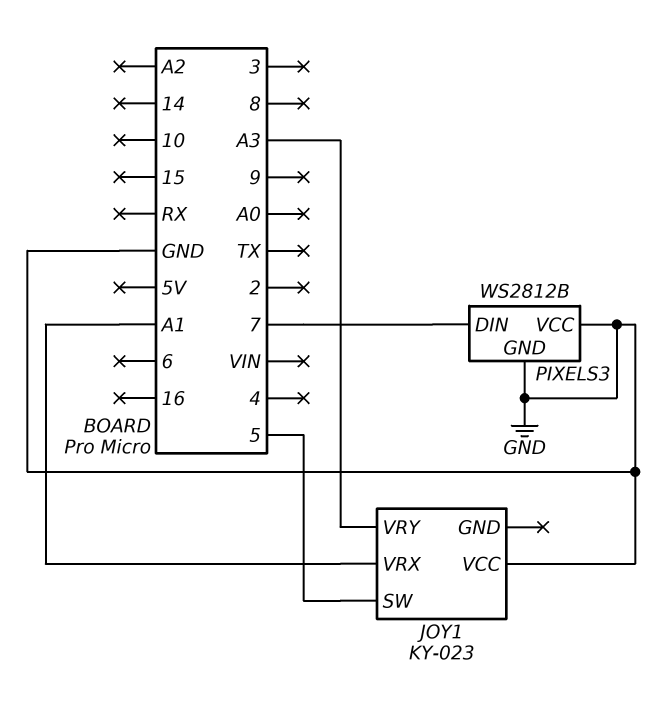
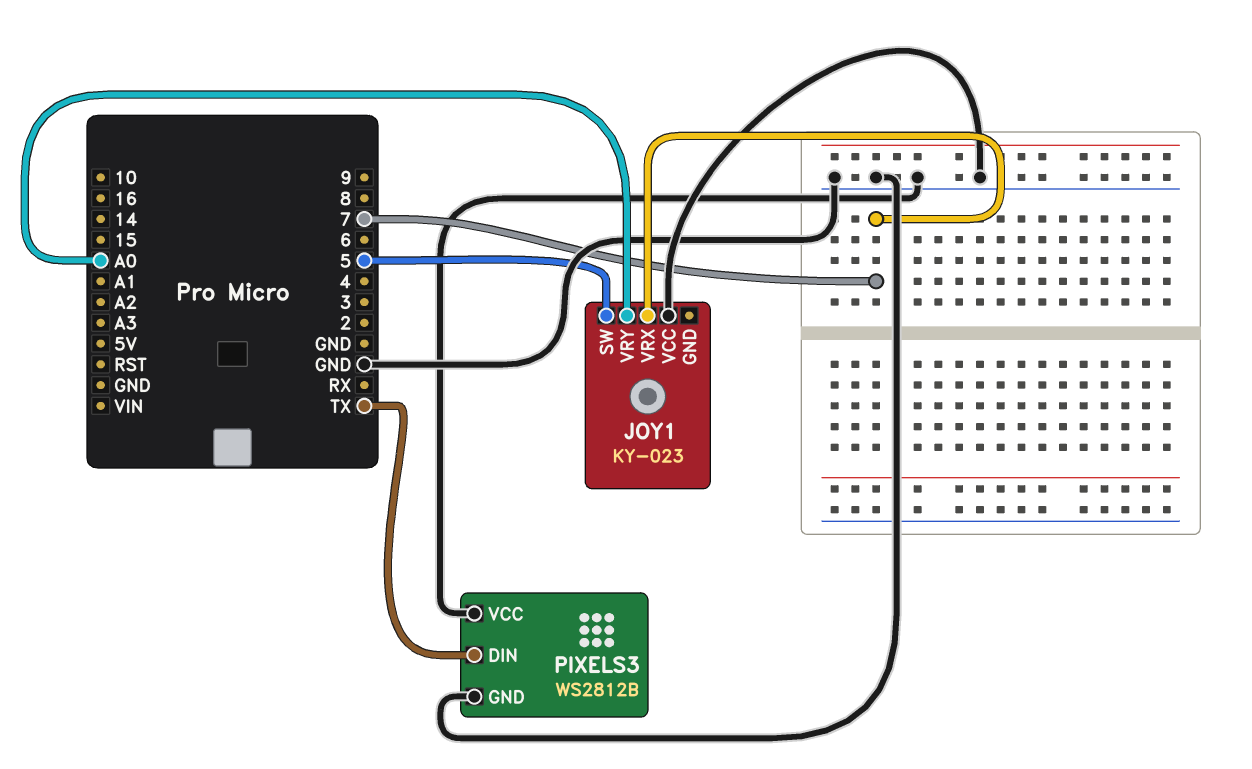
JOY1 pin VRX: A1 -> 7
JOY1 pin VRY: A3 -> A0
PIXELS3 pin DIN: 7 -> TX

